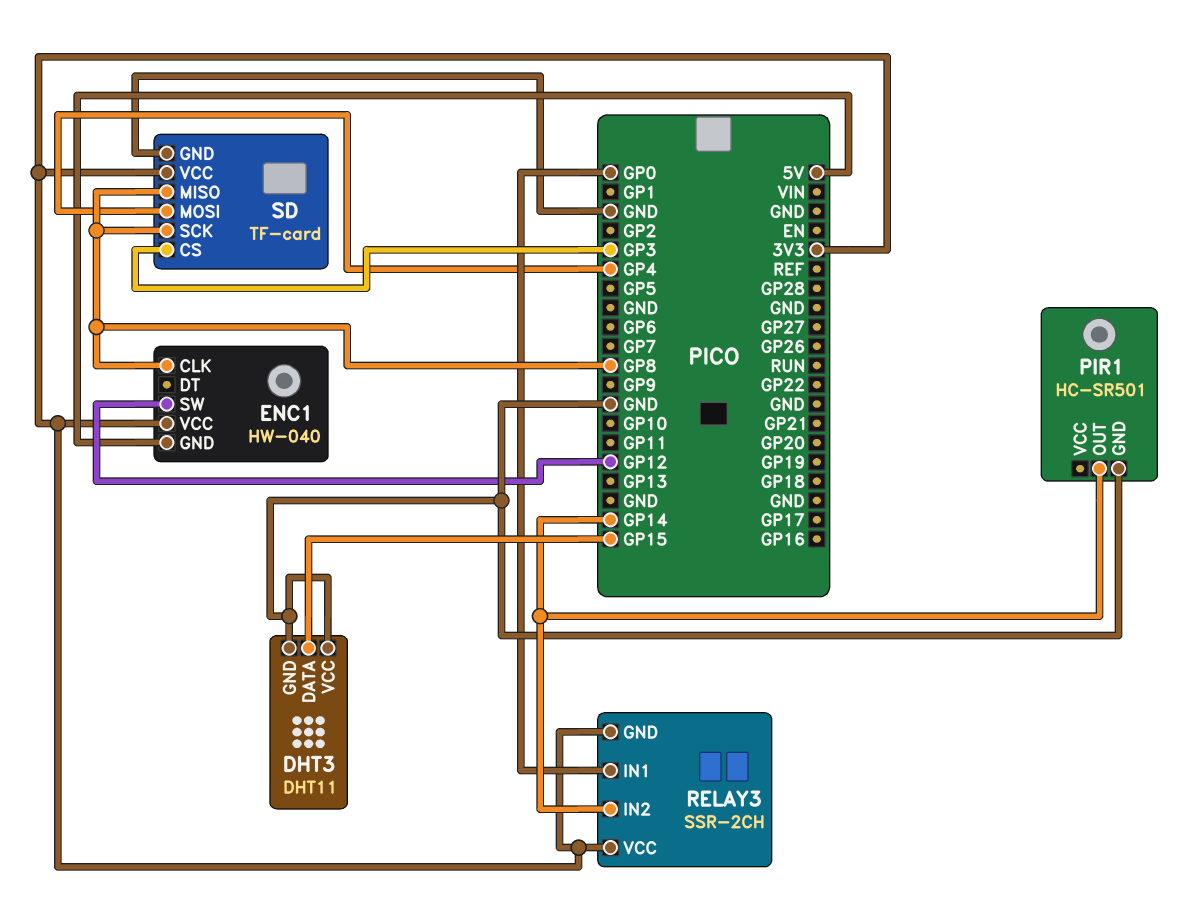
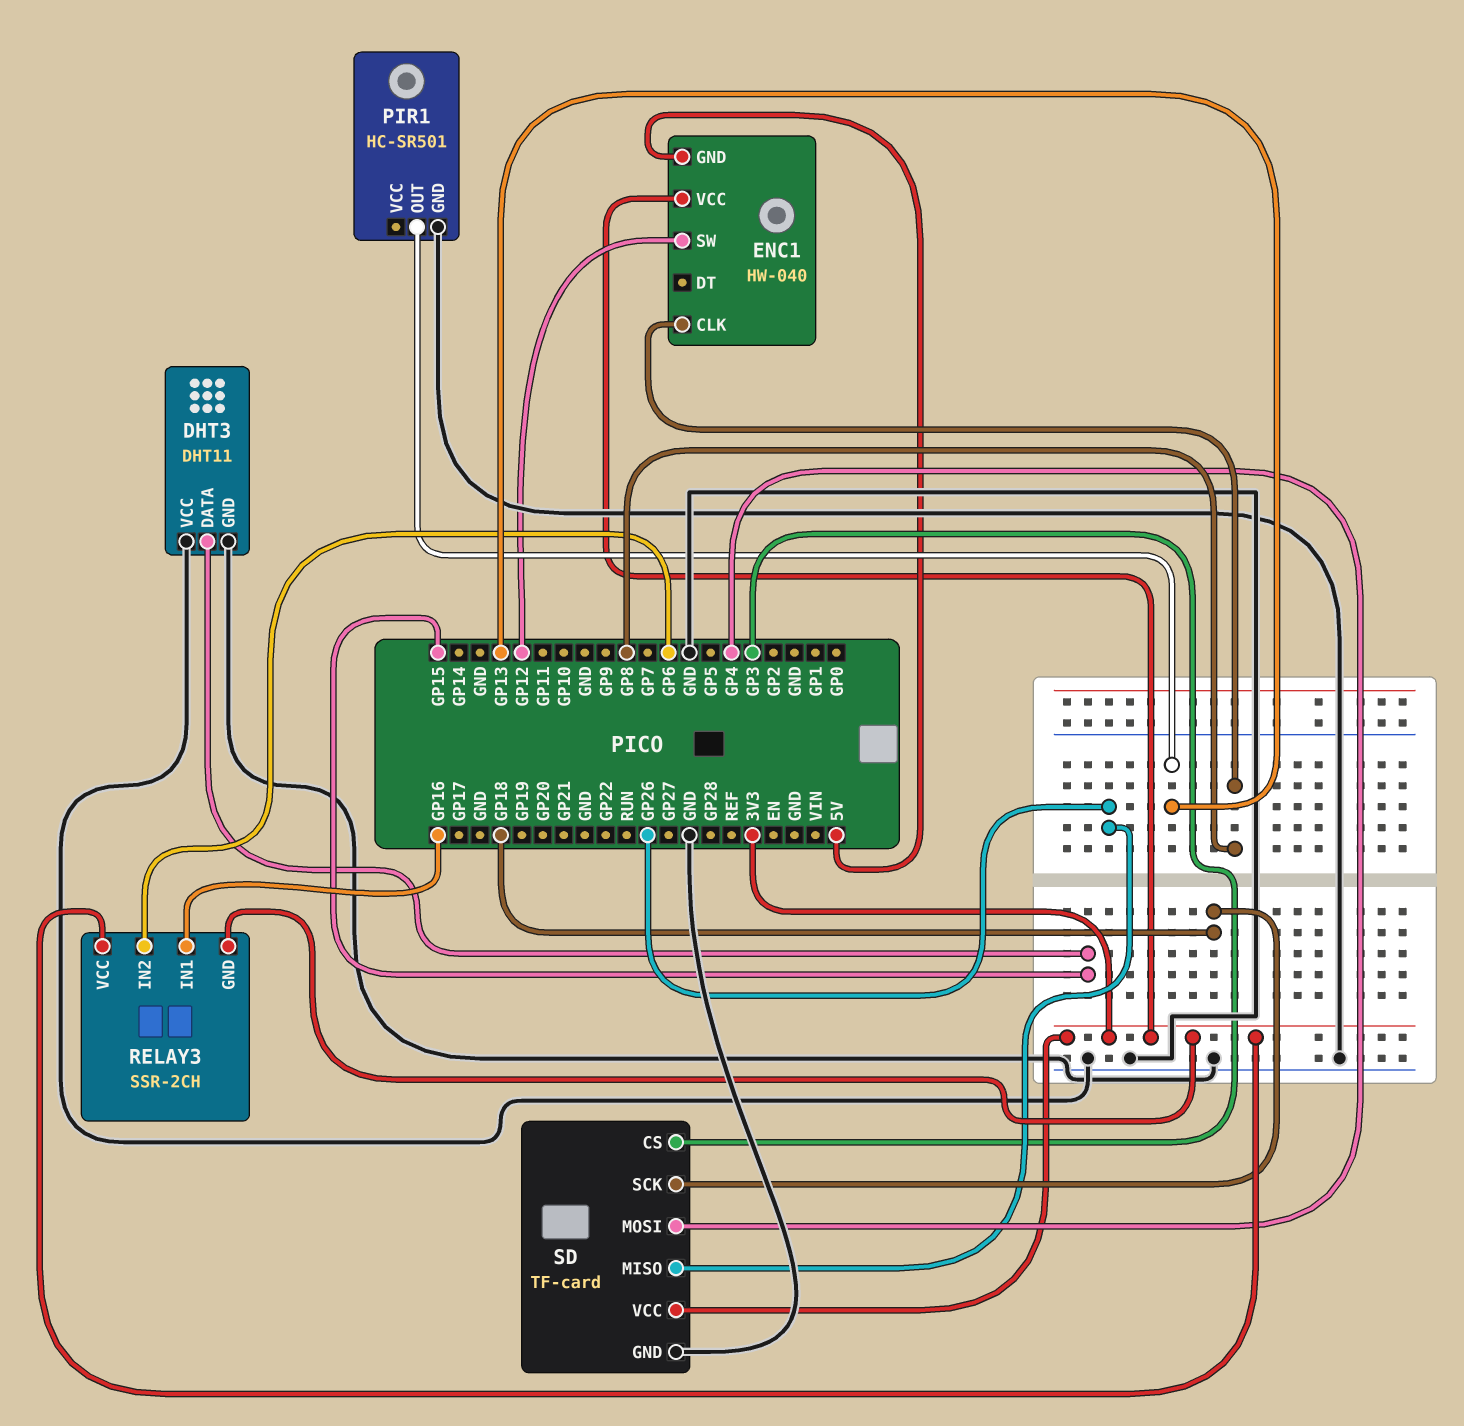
PIR1 pin OUT: GP14 -> GP13
RELAY3 pin IN1: GP0 -> GP16
RELAY3 pin IN2: GP14 -> GP6
SD pin MISO: GP8 -> GP26
SD pin SCK: GP8 -> GP18

